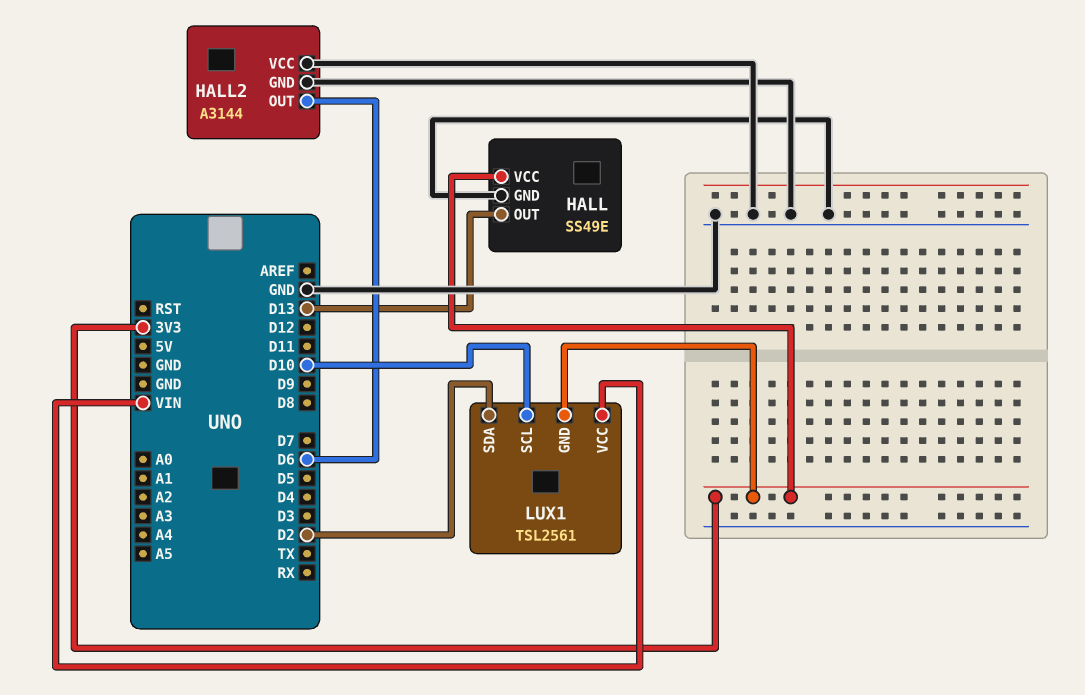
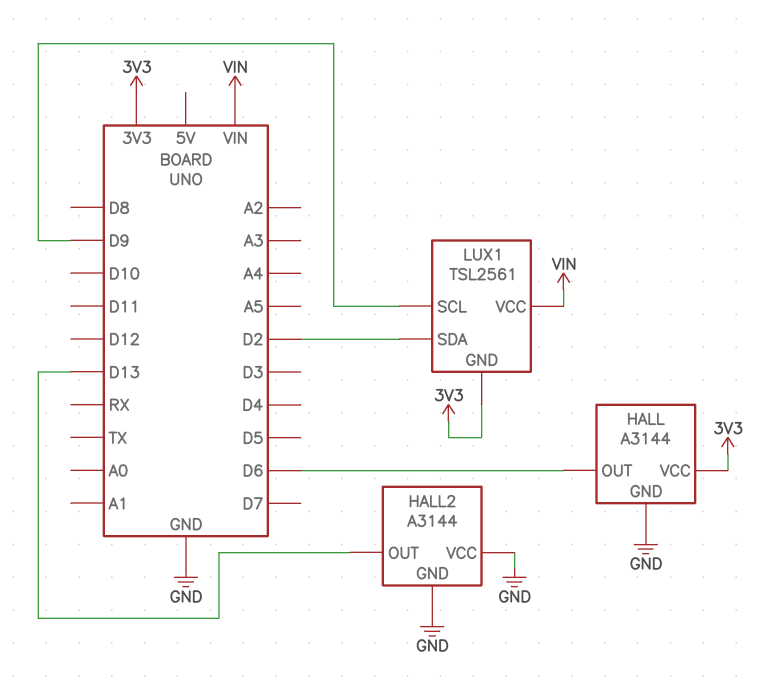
HALL: SS49E -> A3144
HALL pin OUT: D13 -> D6
HALL2 pin OUT: D6 -> D13
LUX1 pin SCL: D10 -> D9

